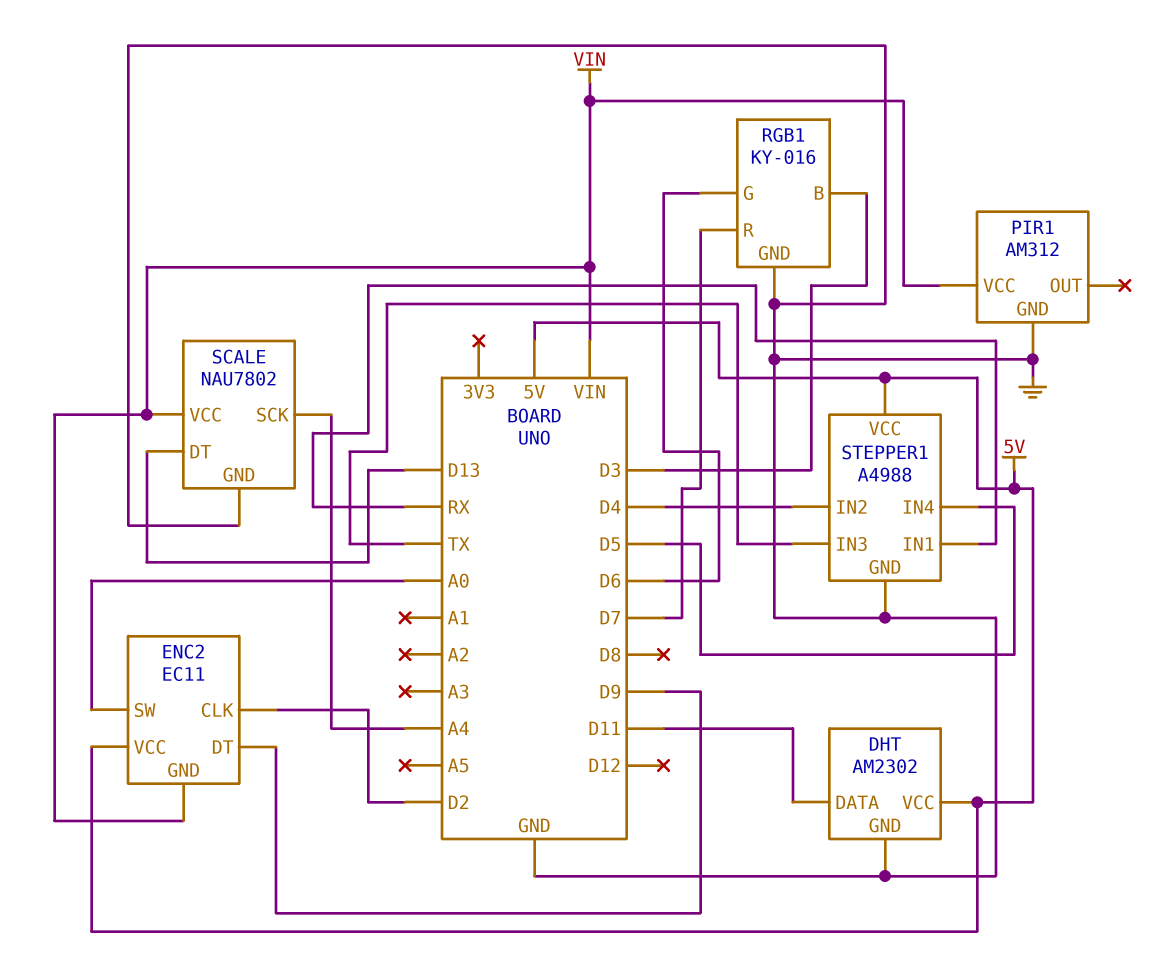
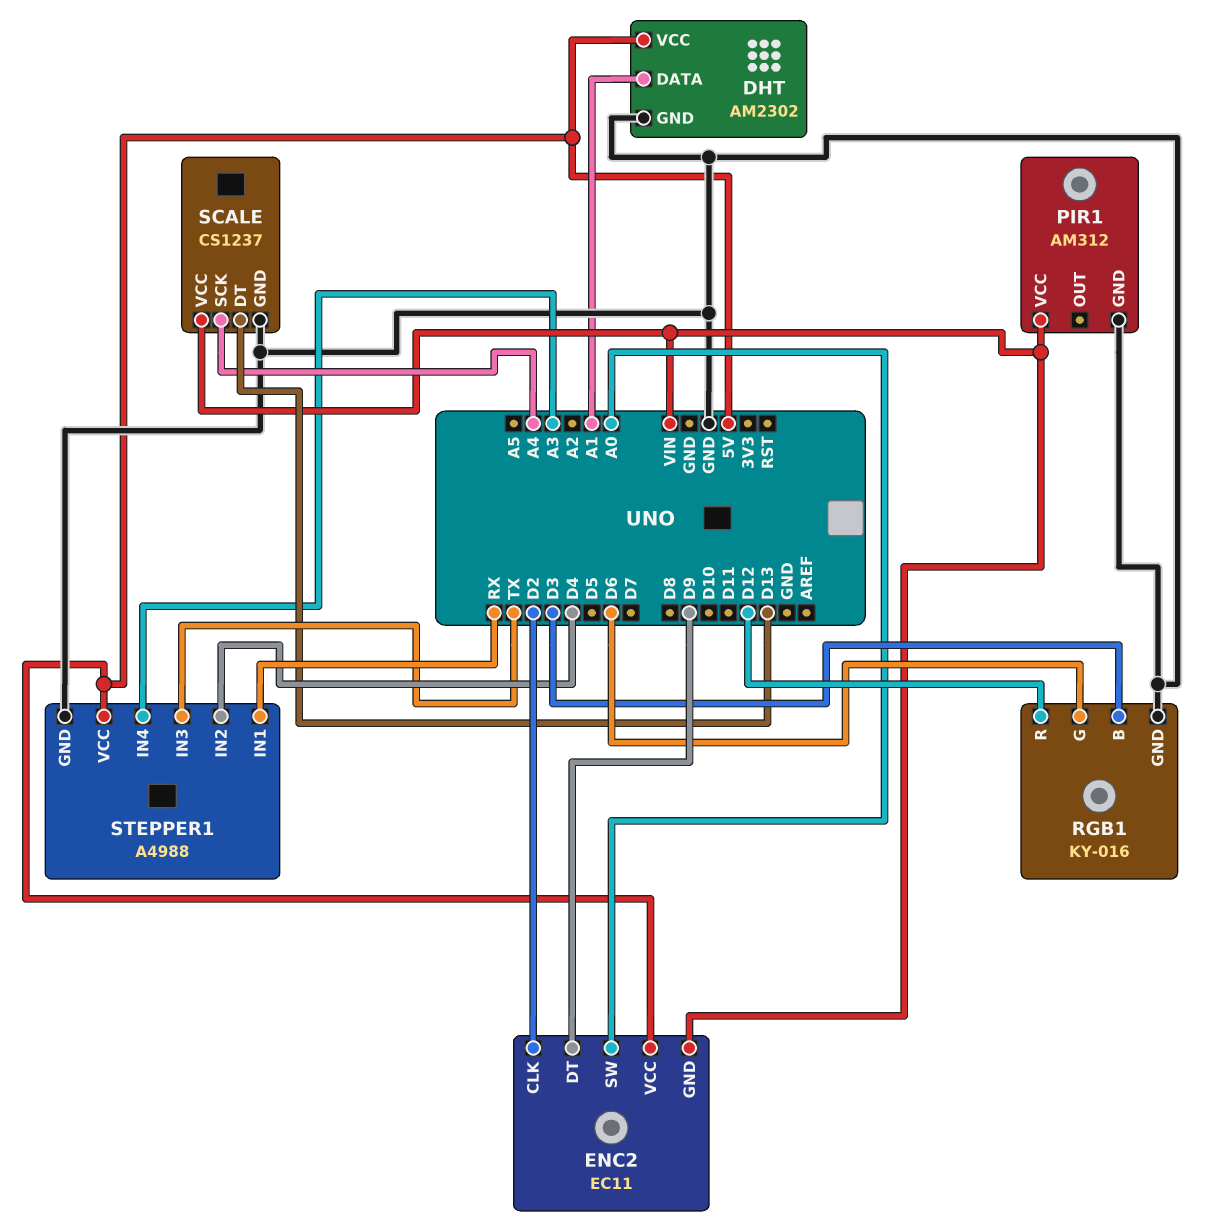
DHT pin DATA: D11 -> A1
RGB1 pin R: D7 -> D12
SCALE: NAU7802 -> CS1237
STEPPER1 pin IN4: D5 -> A3

